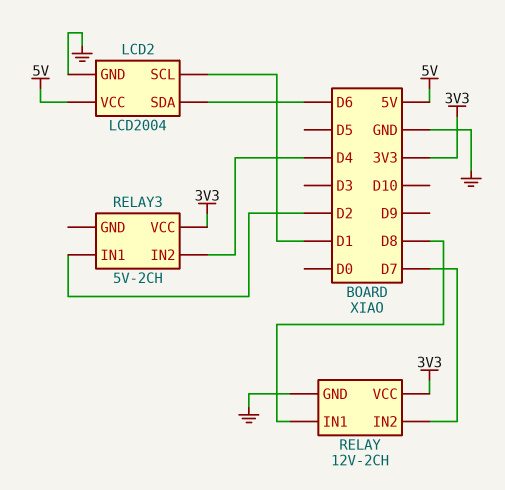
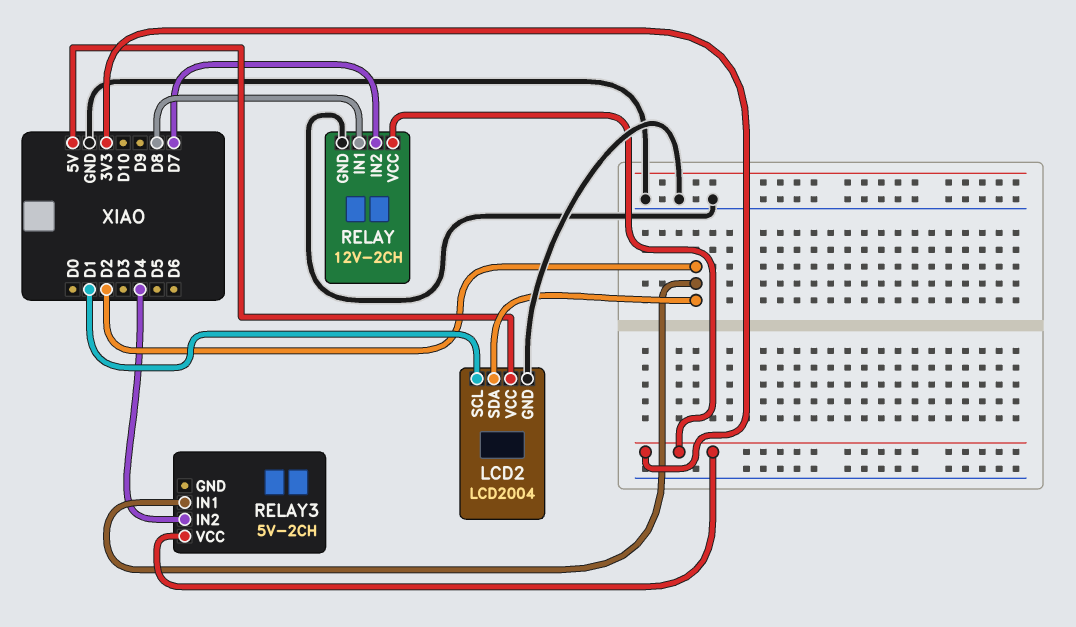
LCD2 pin SDA: D6 -> D2

